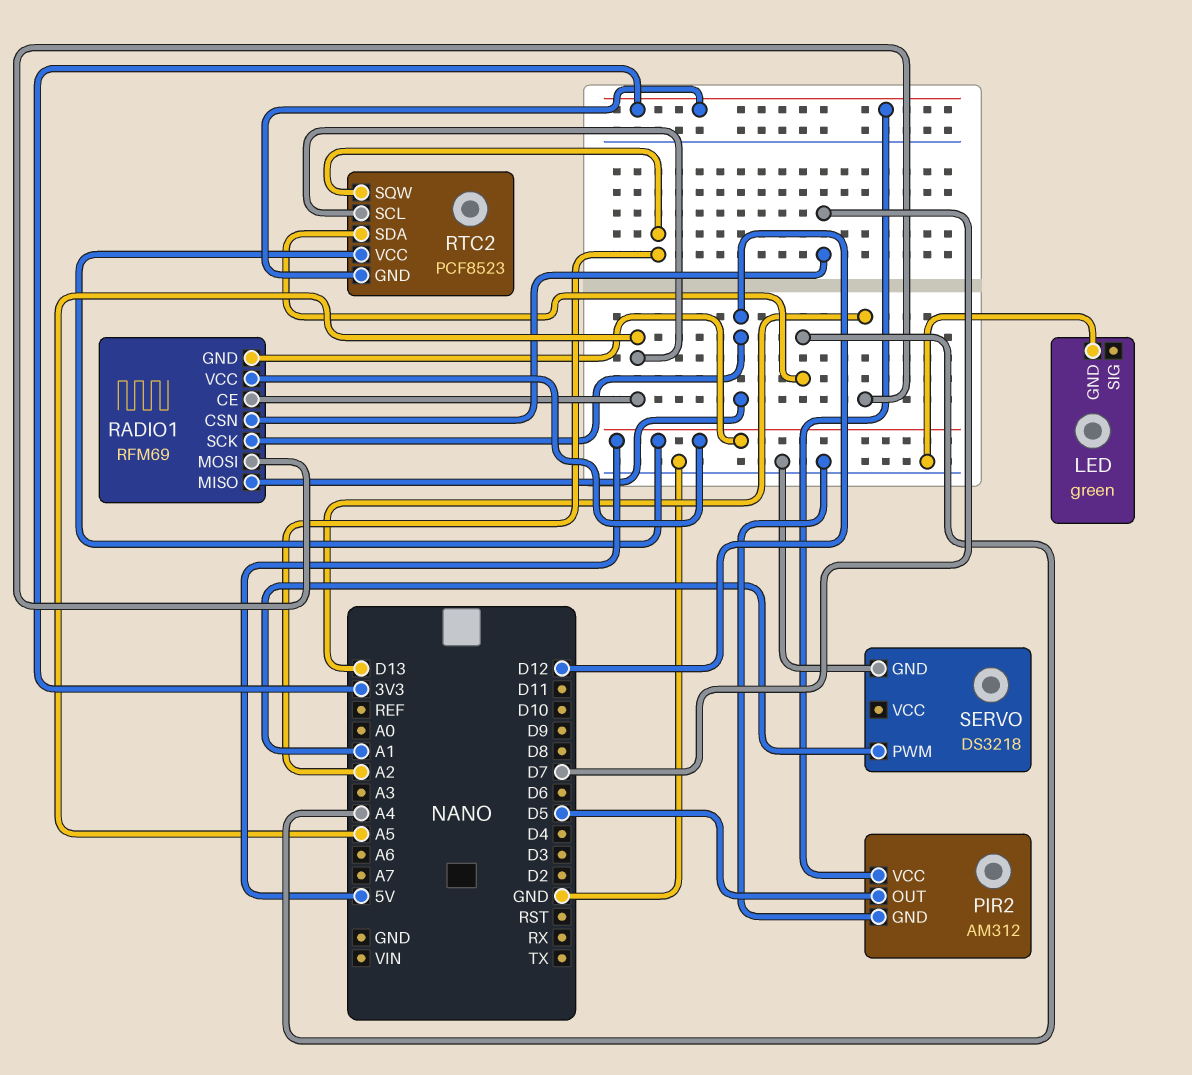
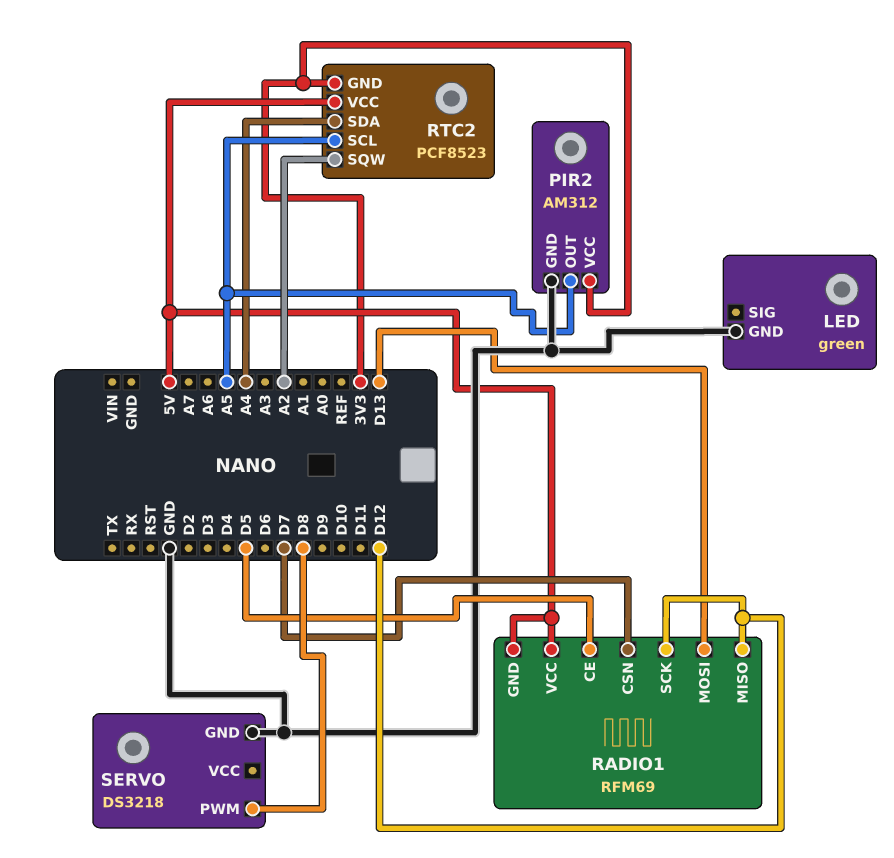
PIR2 pin OUT: D5 -> A5
RADIO1 pin CE: A5 -> D5
SERVO pin PWM: A1 -> D8

